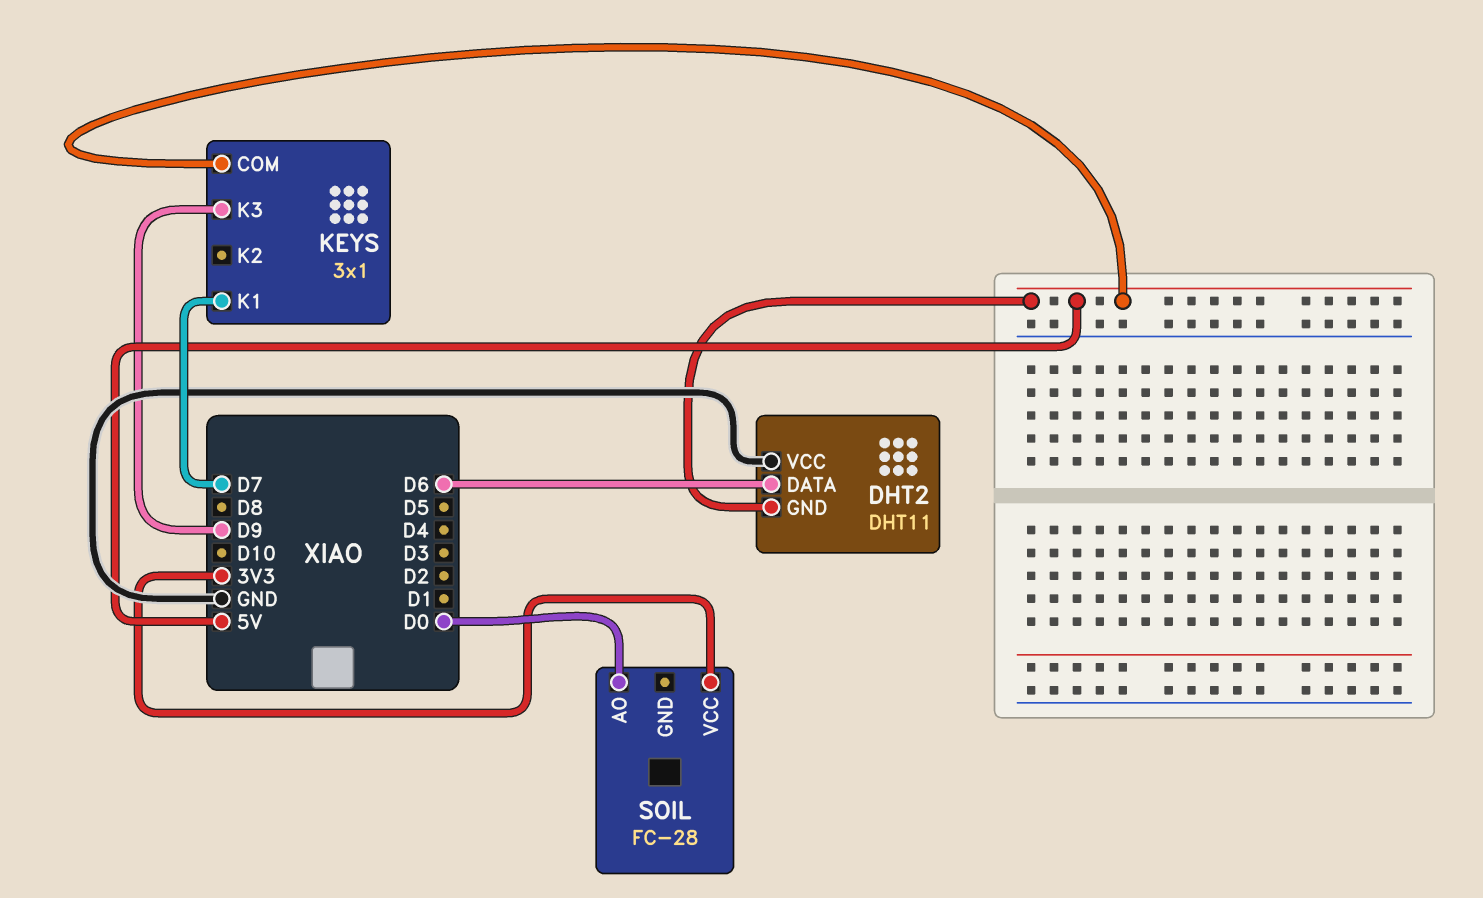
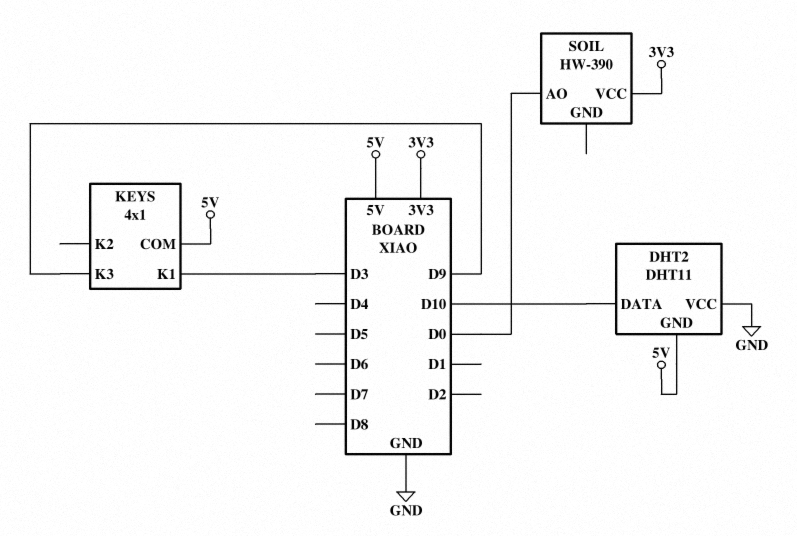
DHT2 pin DATA: D6 -> D10
KEYS: 3x1 -> 4x1
KEYS pin K1: D7 -> D3
SOIL: FC-28 -> HW-390

